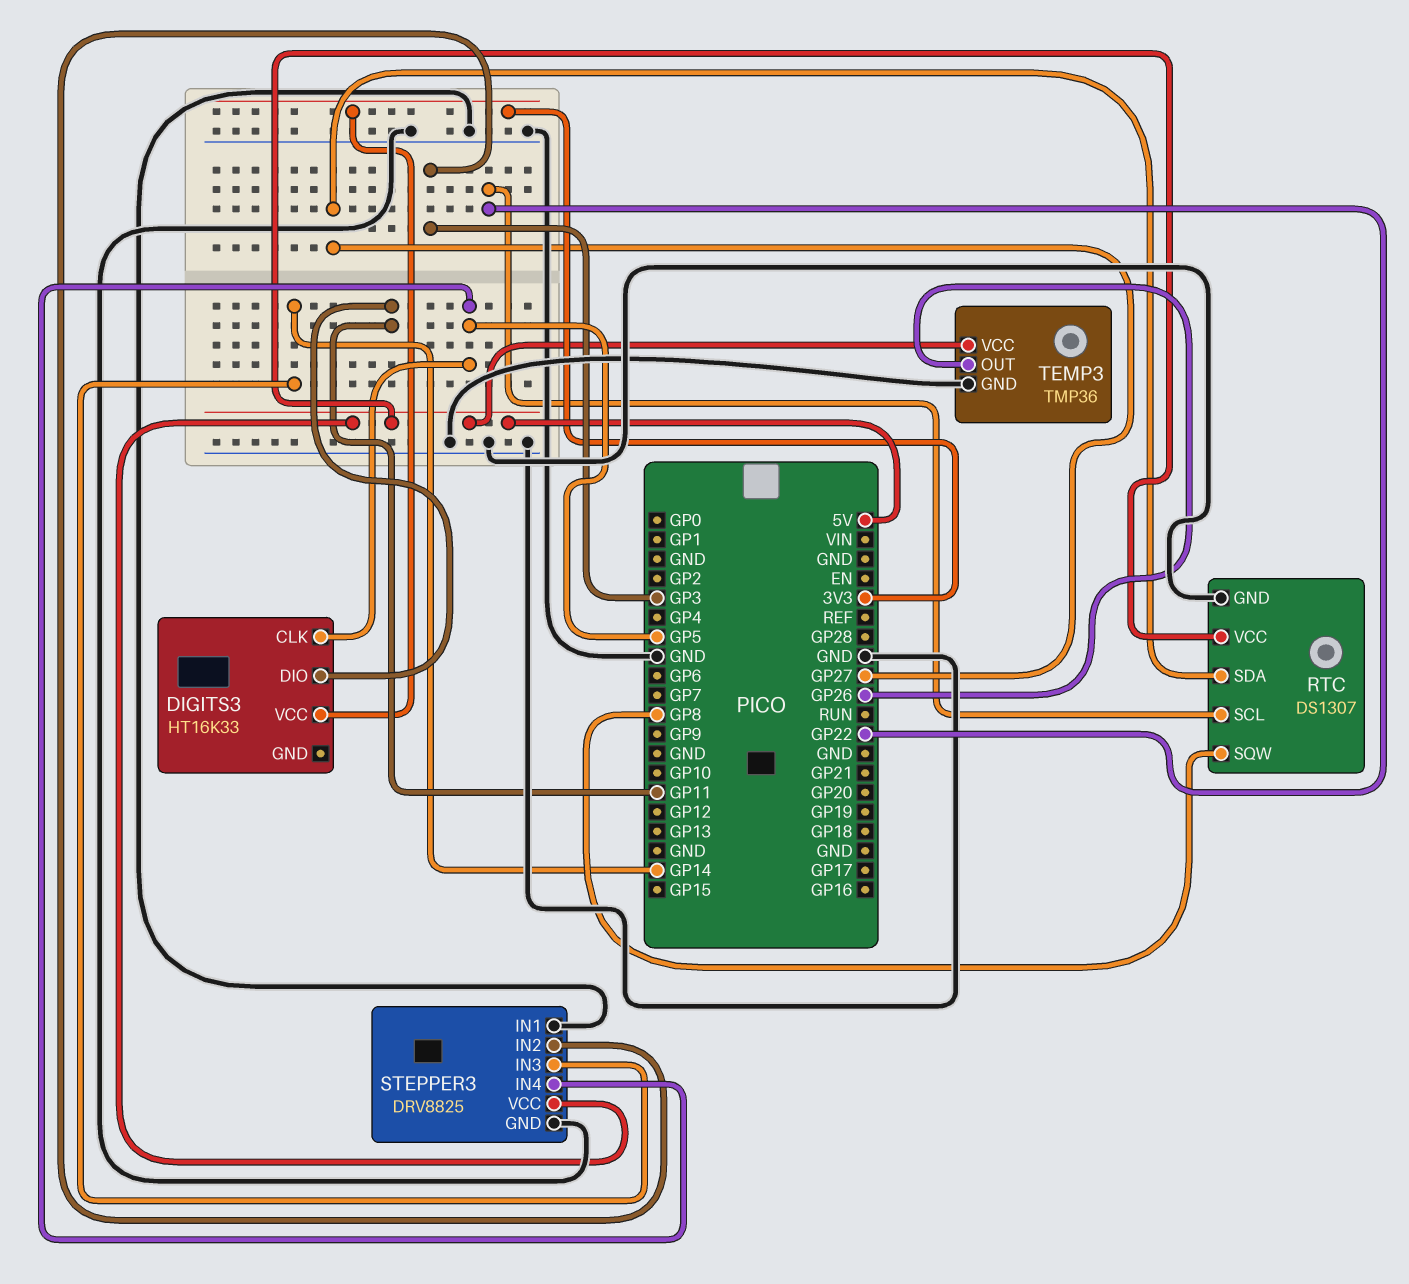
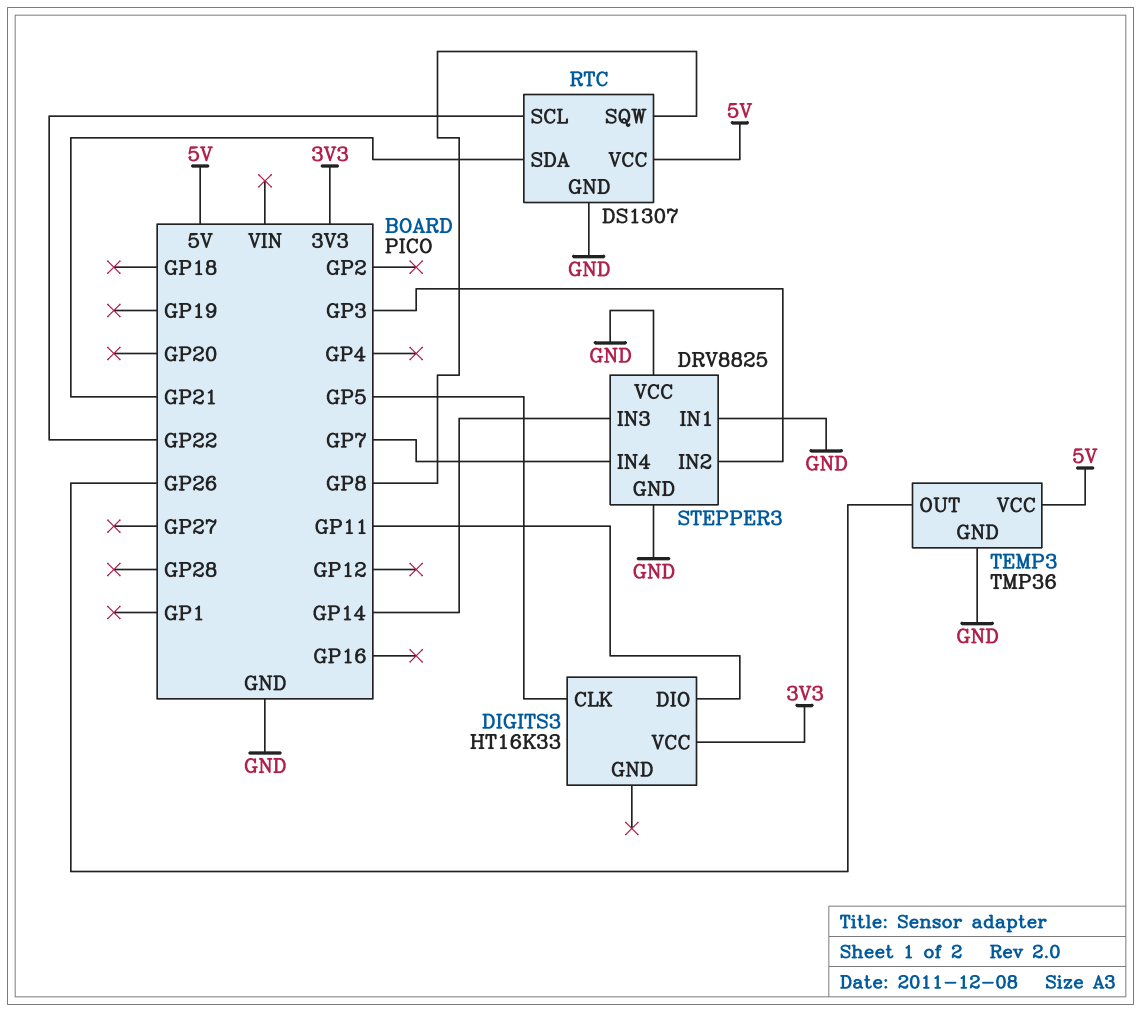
RTC pin SDA: GP27 -> GP21
STEPPER3 pin IN4: GP5 -> GP7
STEPPER3 pin VCC: 5V -> GND

